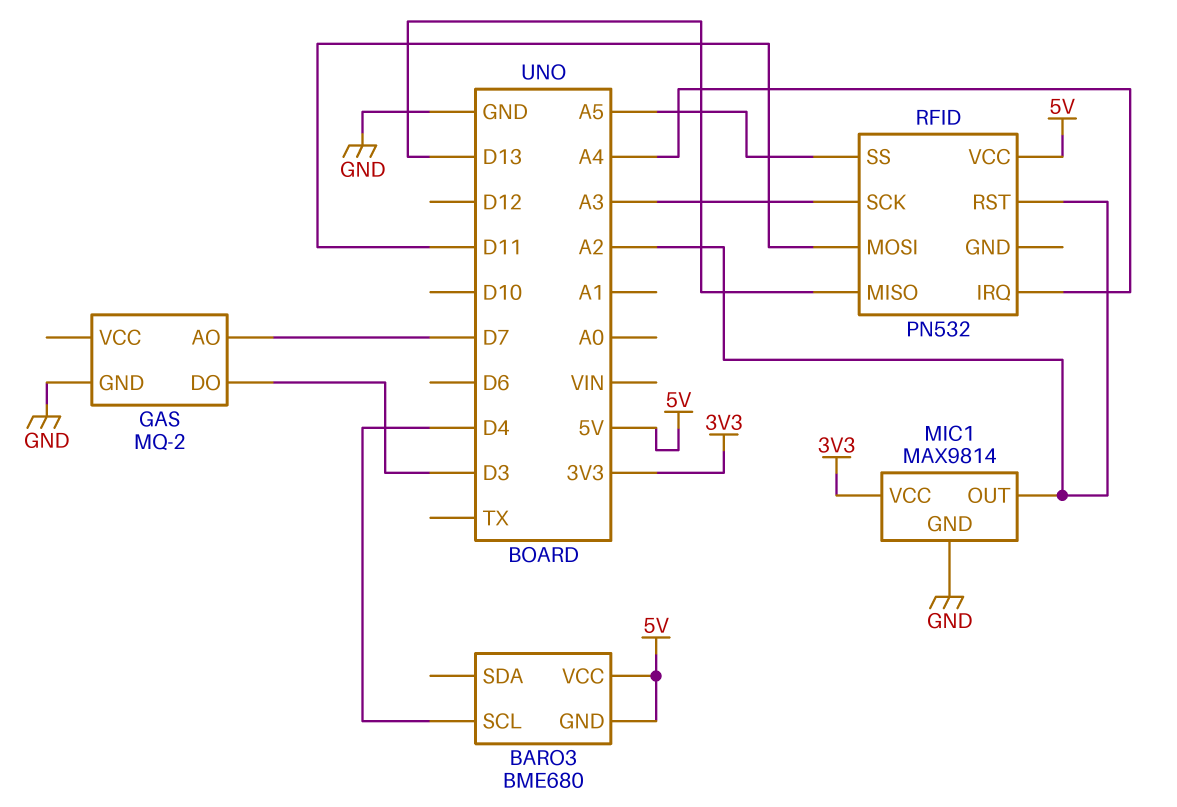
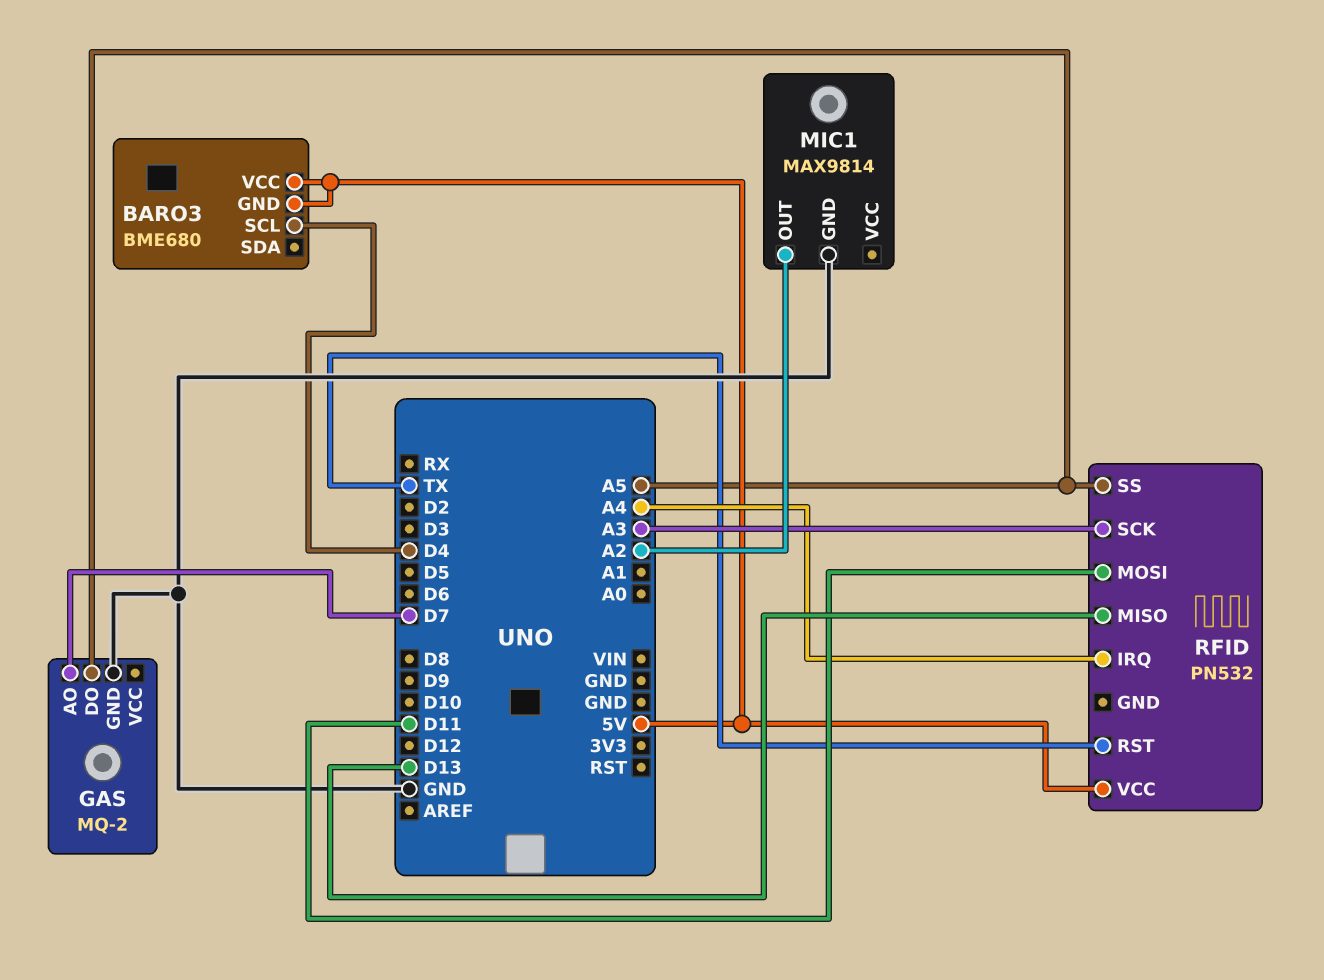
GAS pin DO: D3 -> A5
MIC1 pin VCC: 3V3 -> none
RFID pin RST: A2 -> TX

